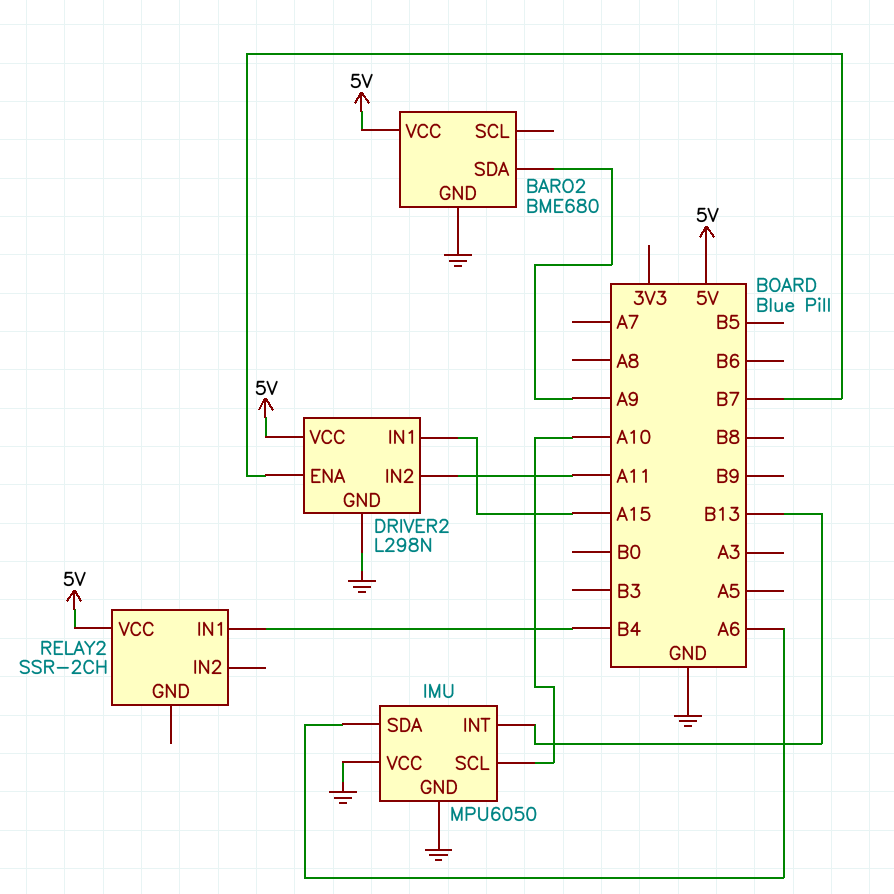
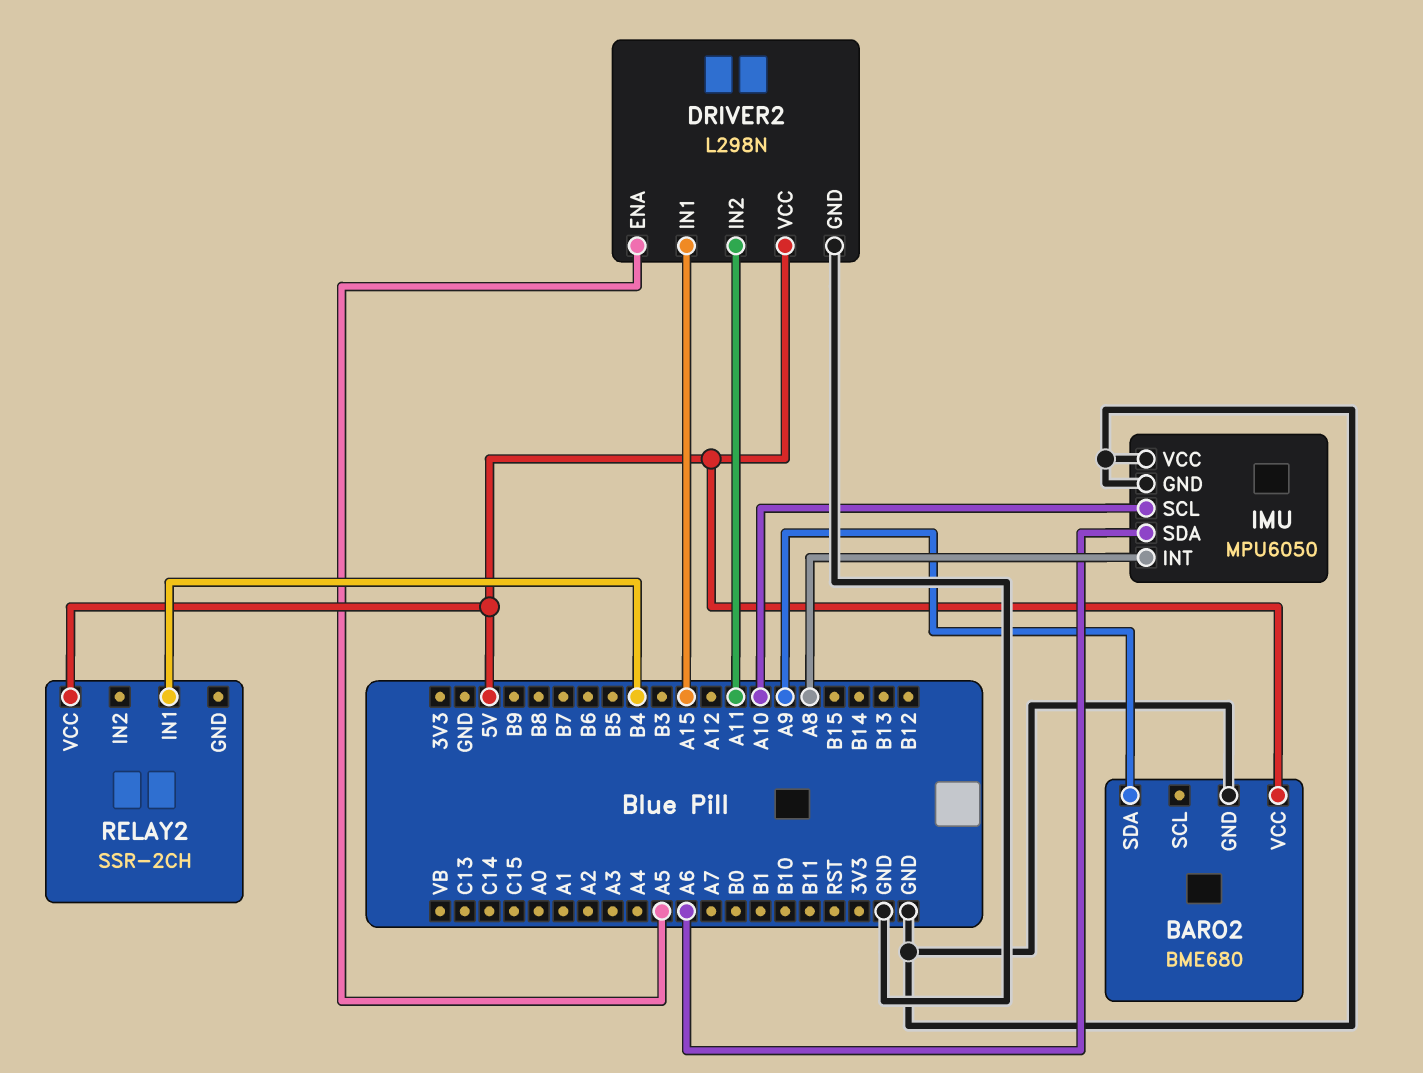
DRIVER2 pin ENA: B7 -> A5
IMU pin INT: B13 -> A8

